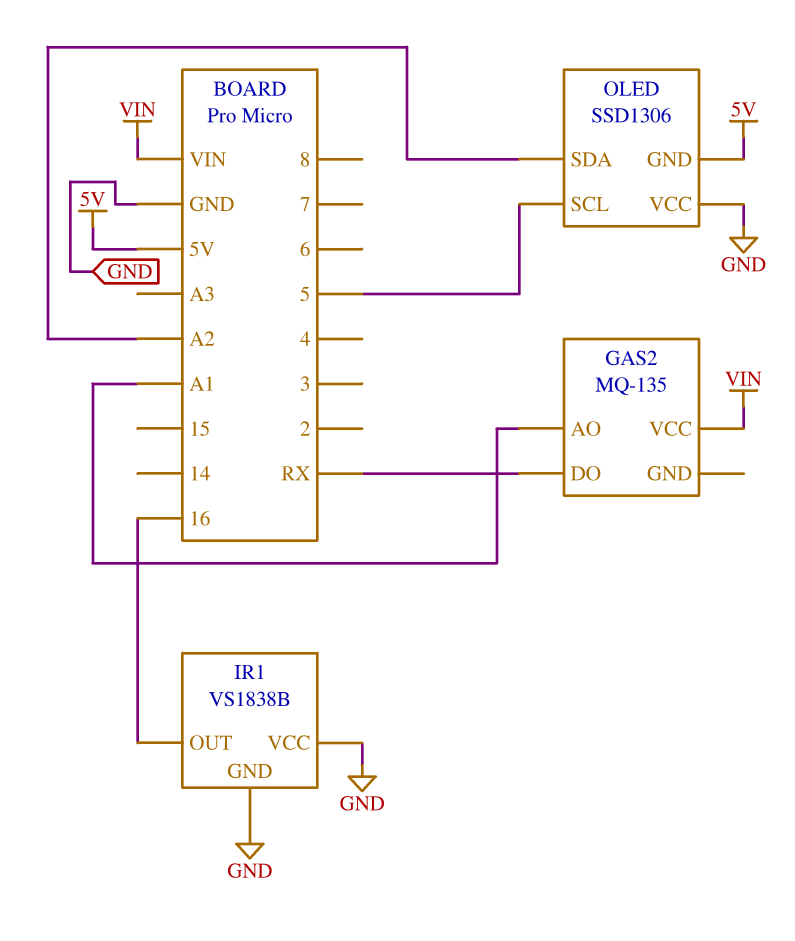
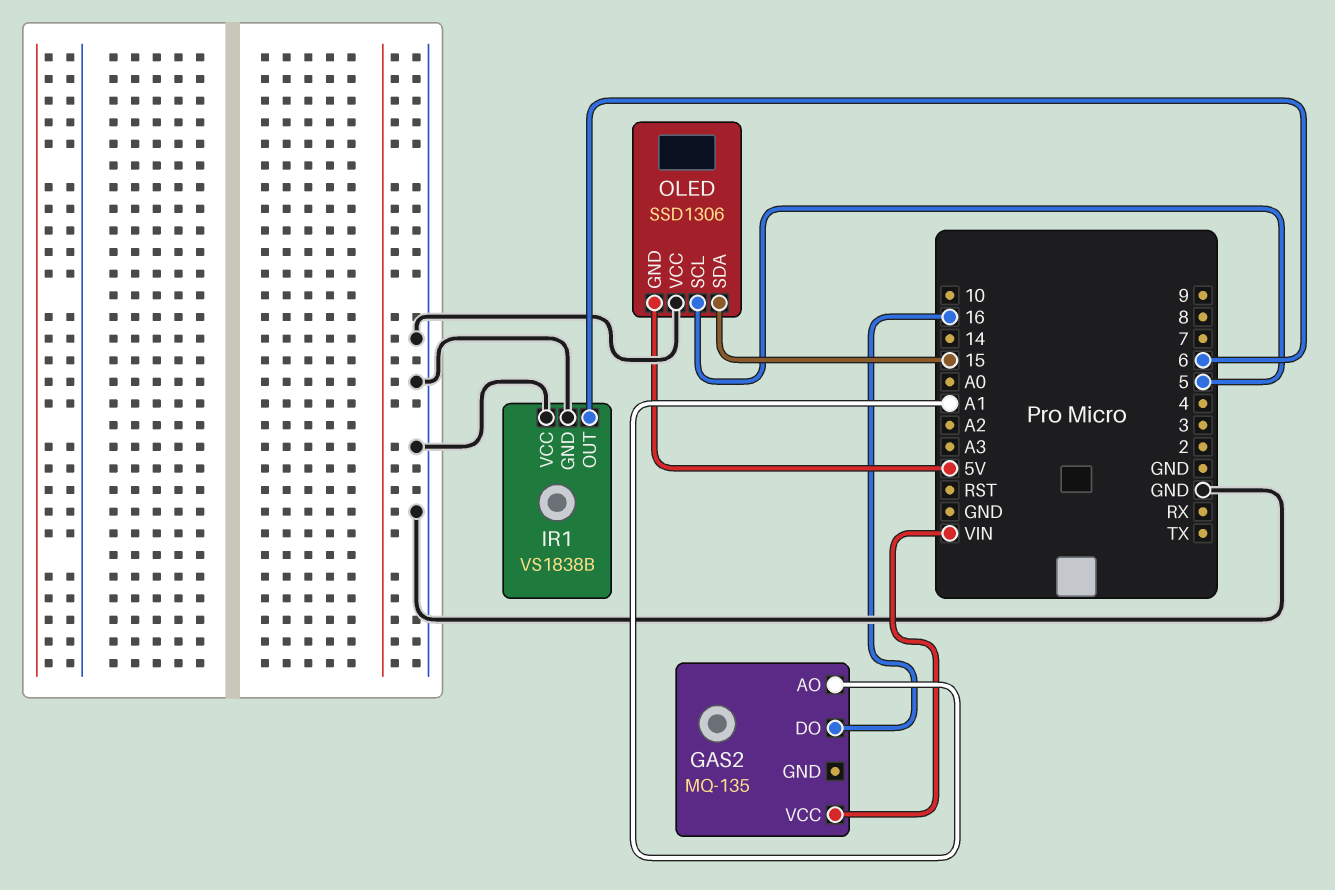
GAS2 pin DO: RX -> 16
IR1 pin OUT: 16 -> 6
OLED pin SDA: A2 -> 15

